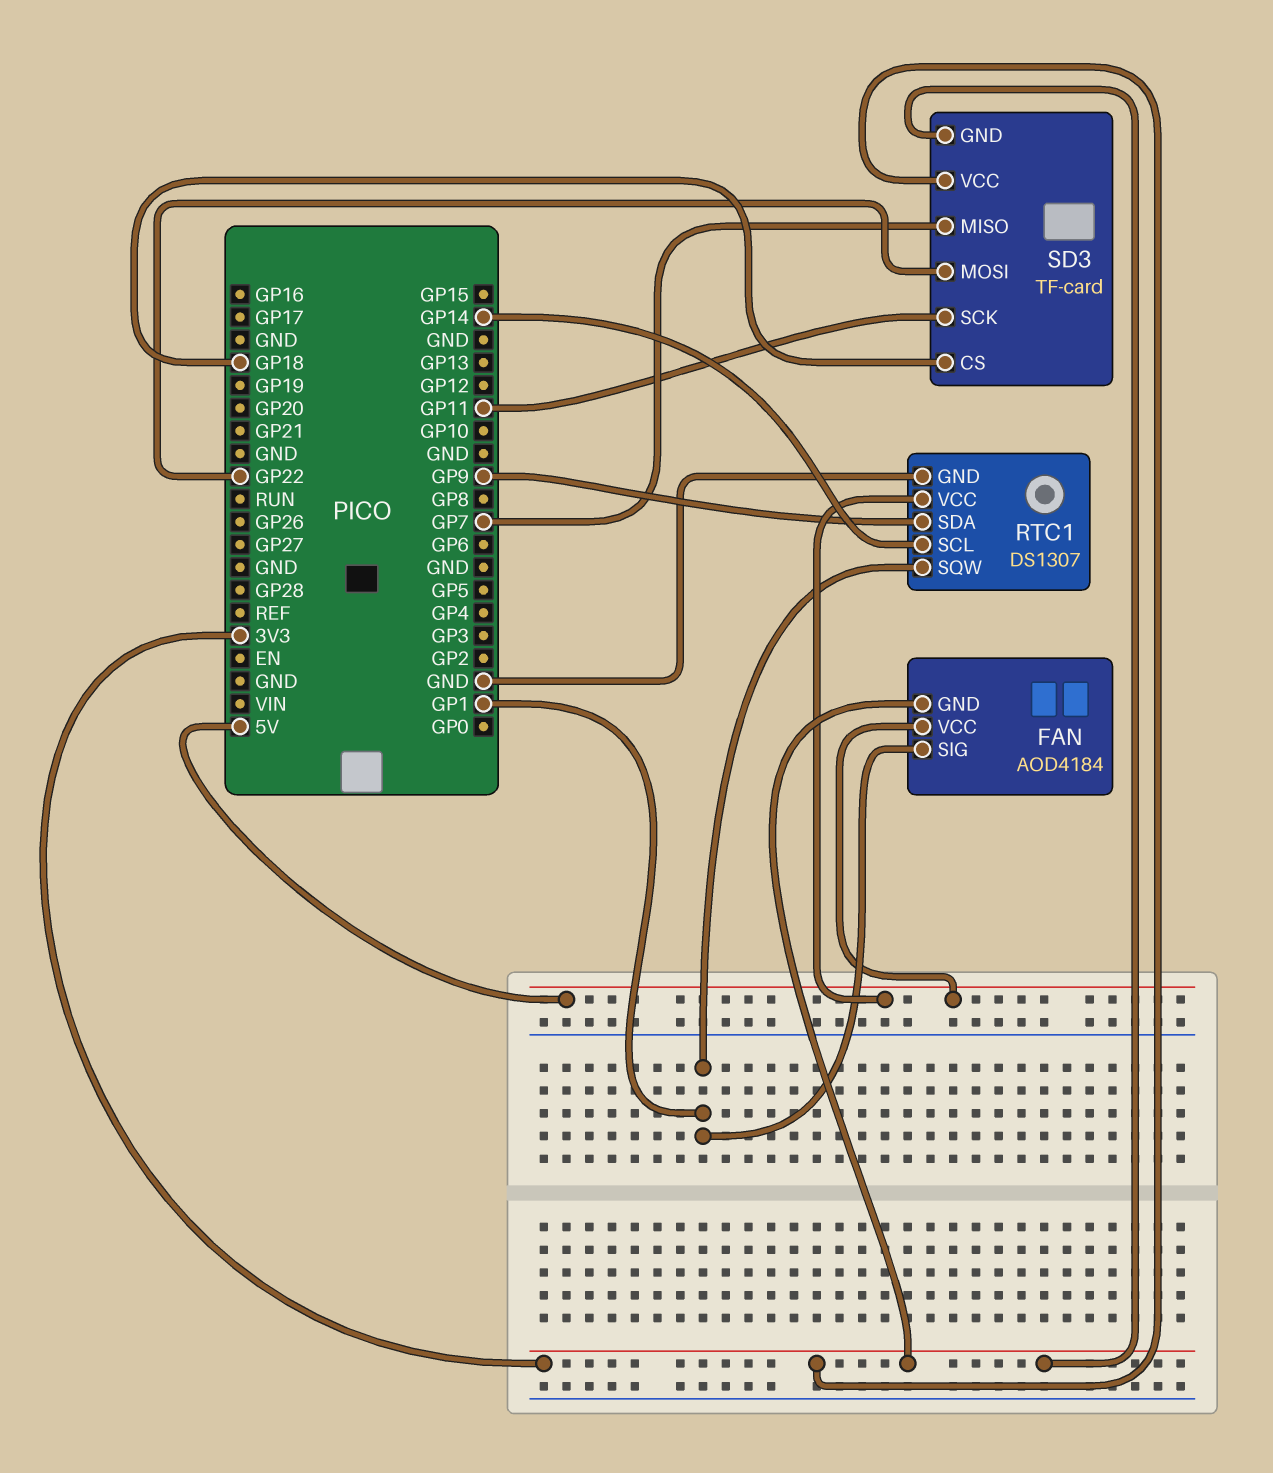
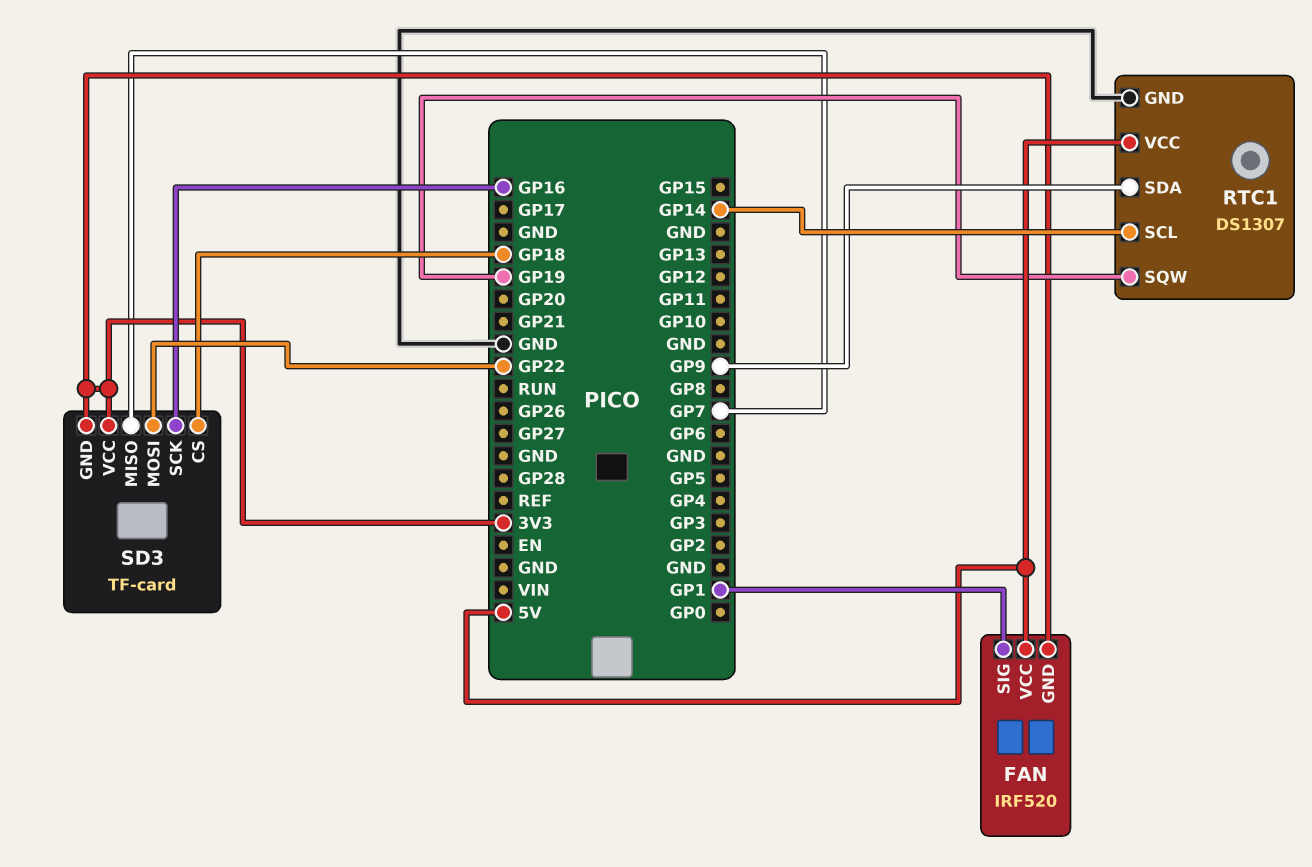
FAN: AOD4184 -> IRF520
RTC1 pin SQW: GP1 -> GP19
SD3 pin SCK: GP11 -> GP16

